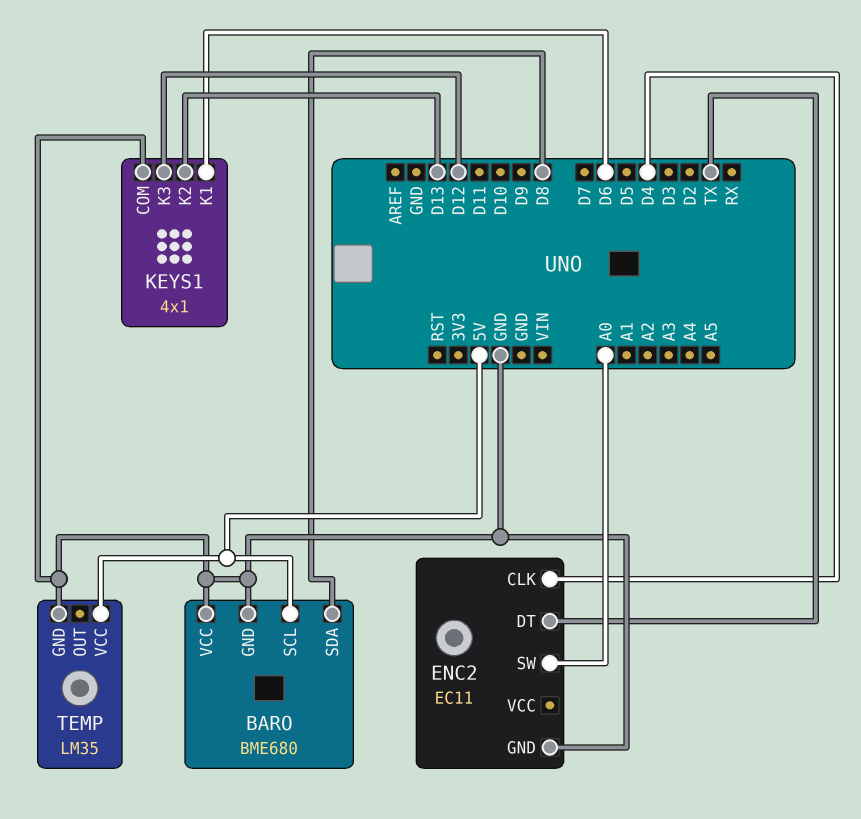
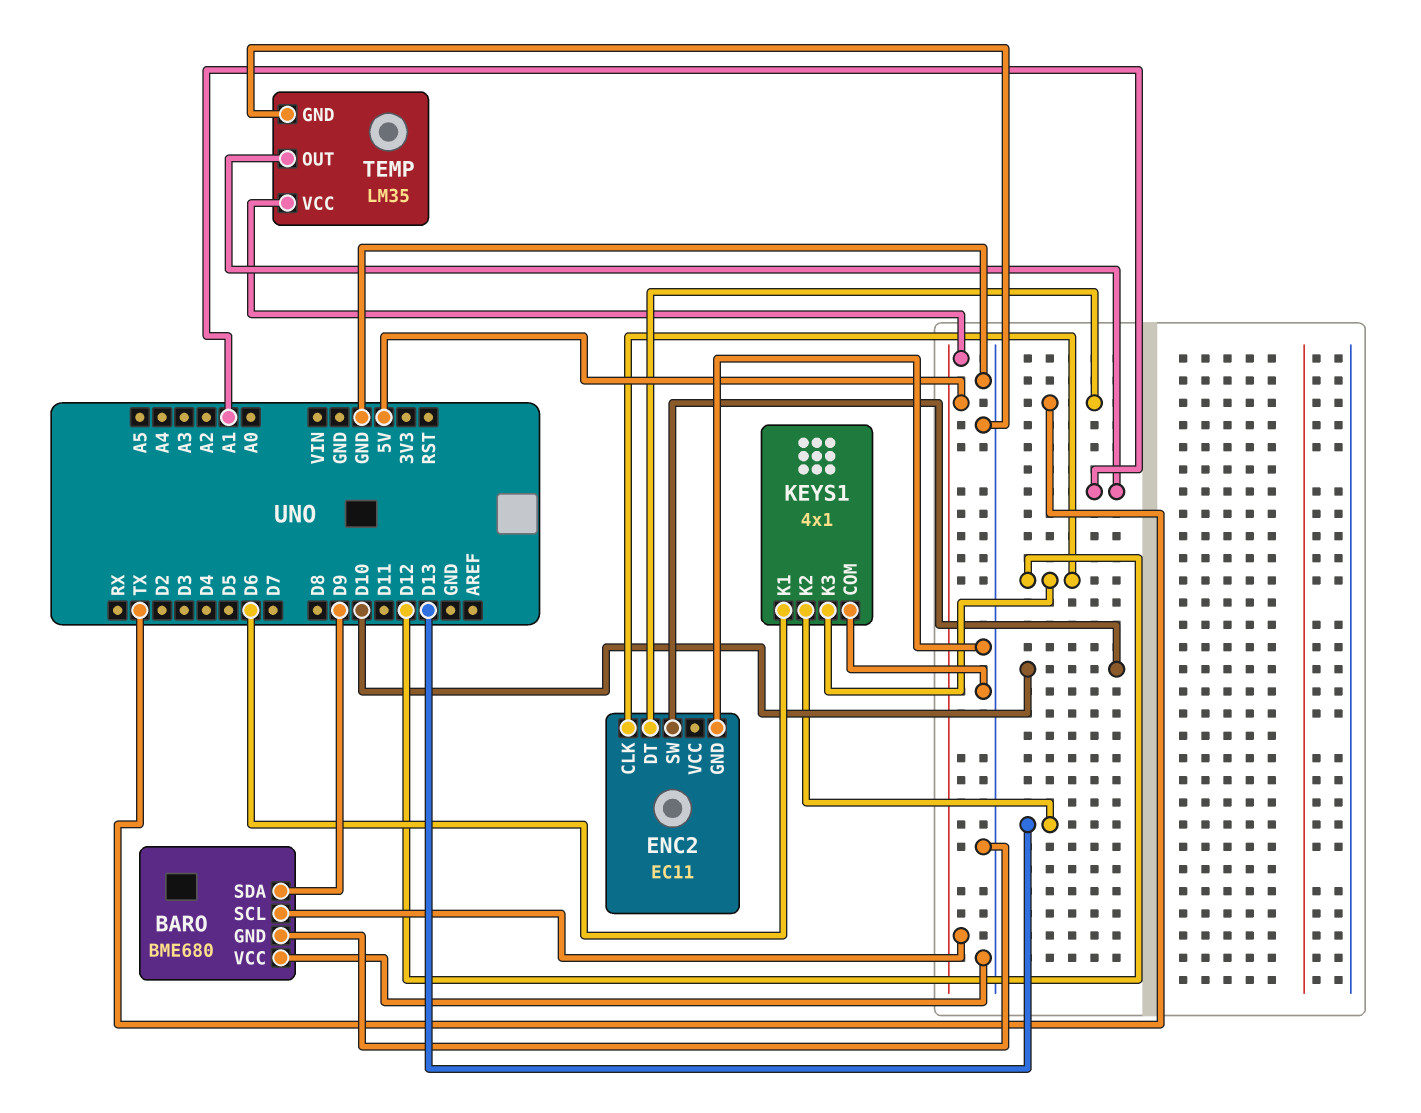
BARO pin SDA: D8 -> D9
ENC2 pin CLK: D4 -> D12
ENC2 pin SW: A0 -> D10
TEMP pin OUT: none -> A1

